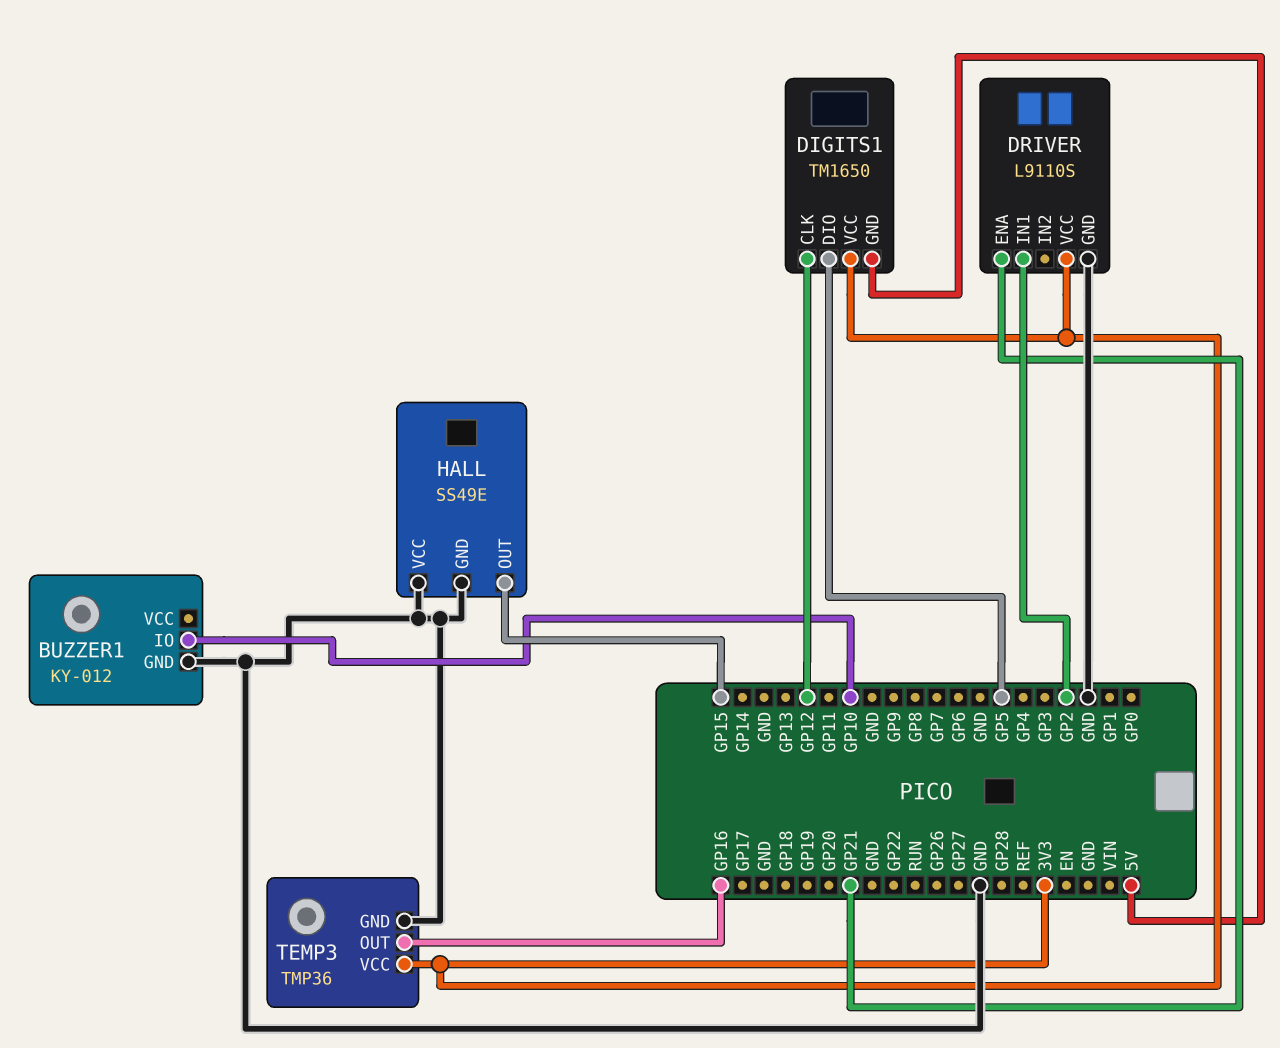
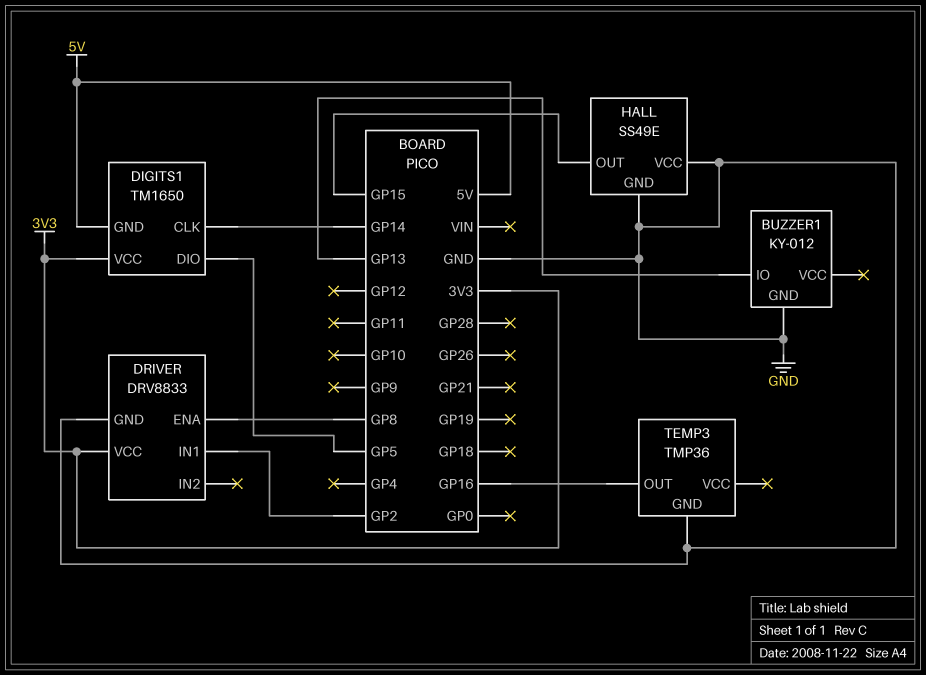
BUZZER1 pin IO: GP10 -> GP13
DIGITS1 pin CLK: GP12 -> GP14
DRIVER: L9110S -> DRV8833
DRIVER pin ENA: GP21 -> GP8
TEMP3 pin VCC: 3V3 -> none

